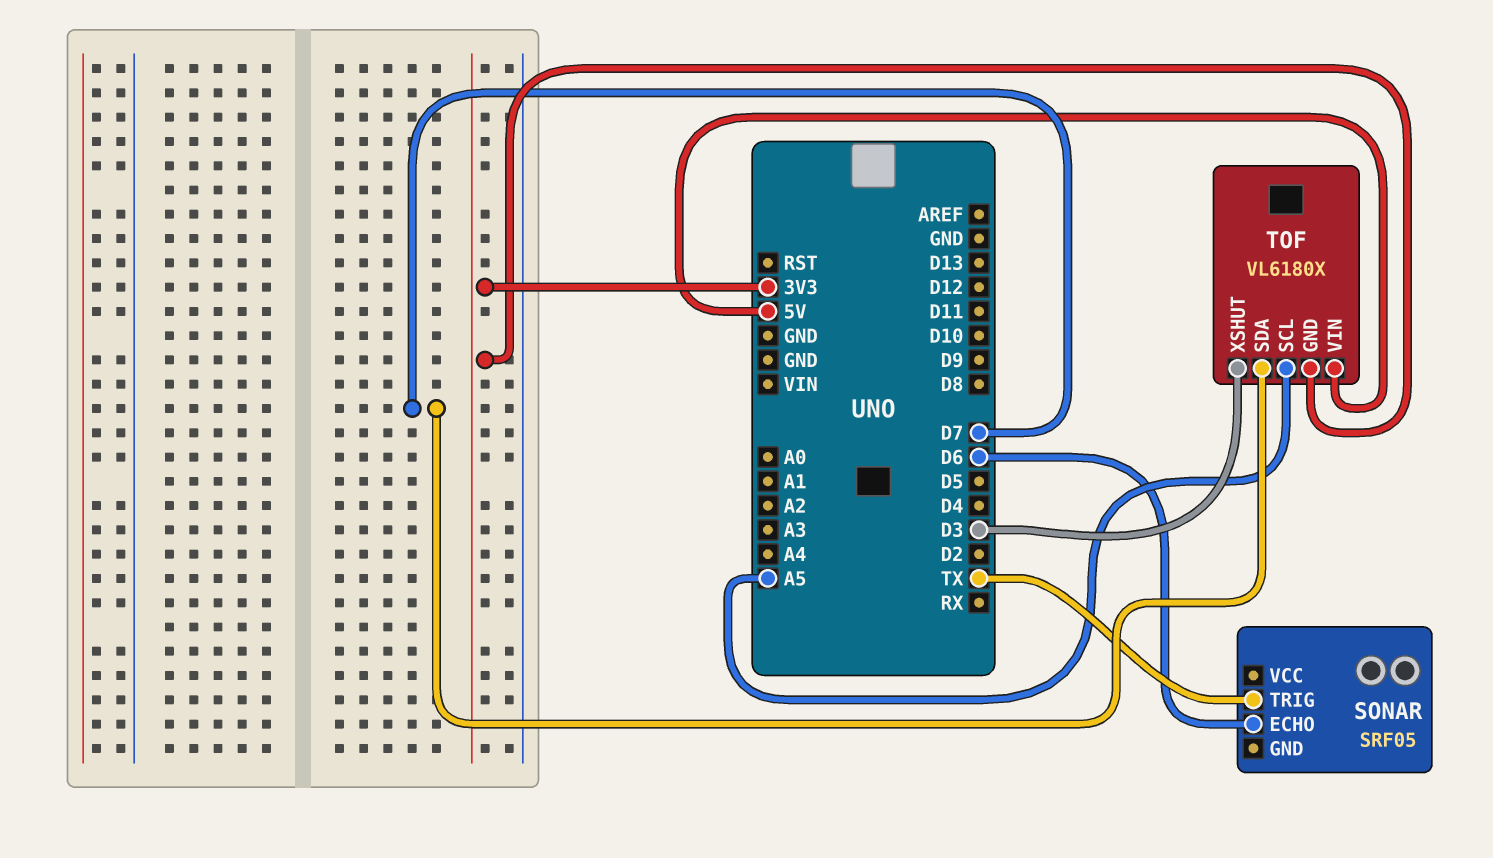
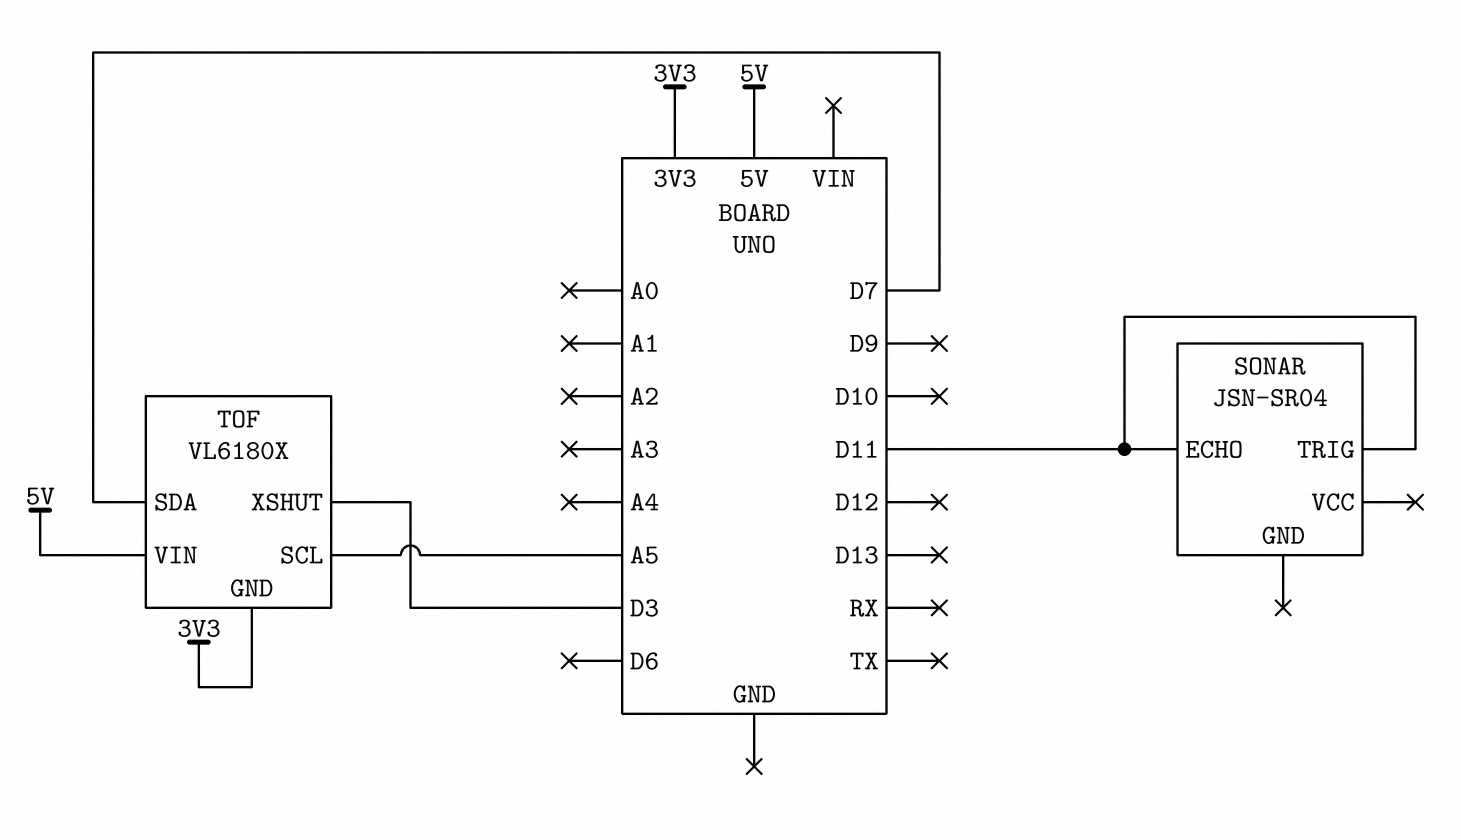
SONAR: SRF05 -> JSN-SR04
SONAR pin ECHO: D6 -> D11
SONAR pin TRIG: TX -> D11

